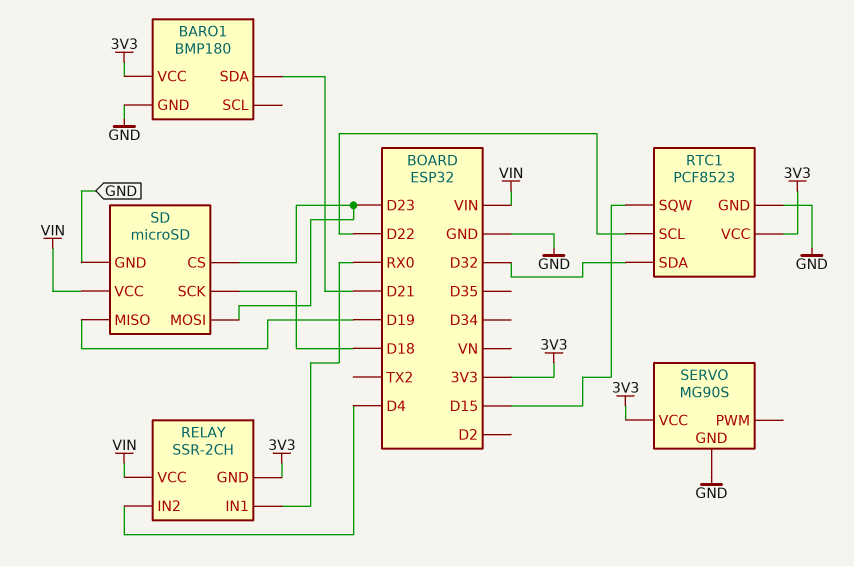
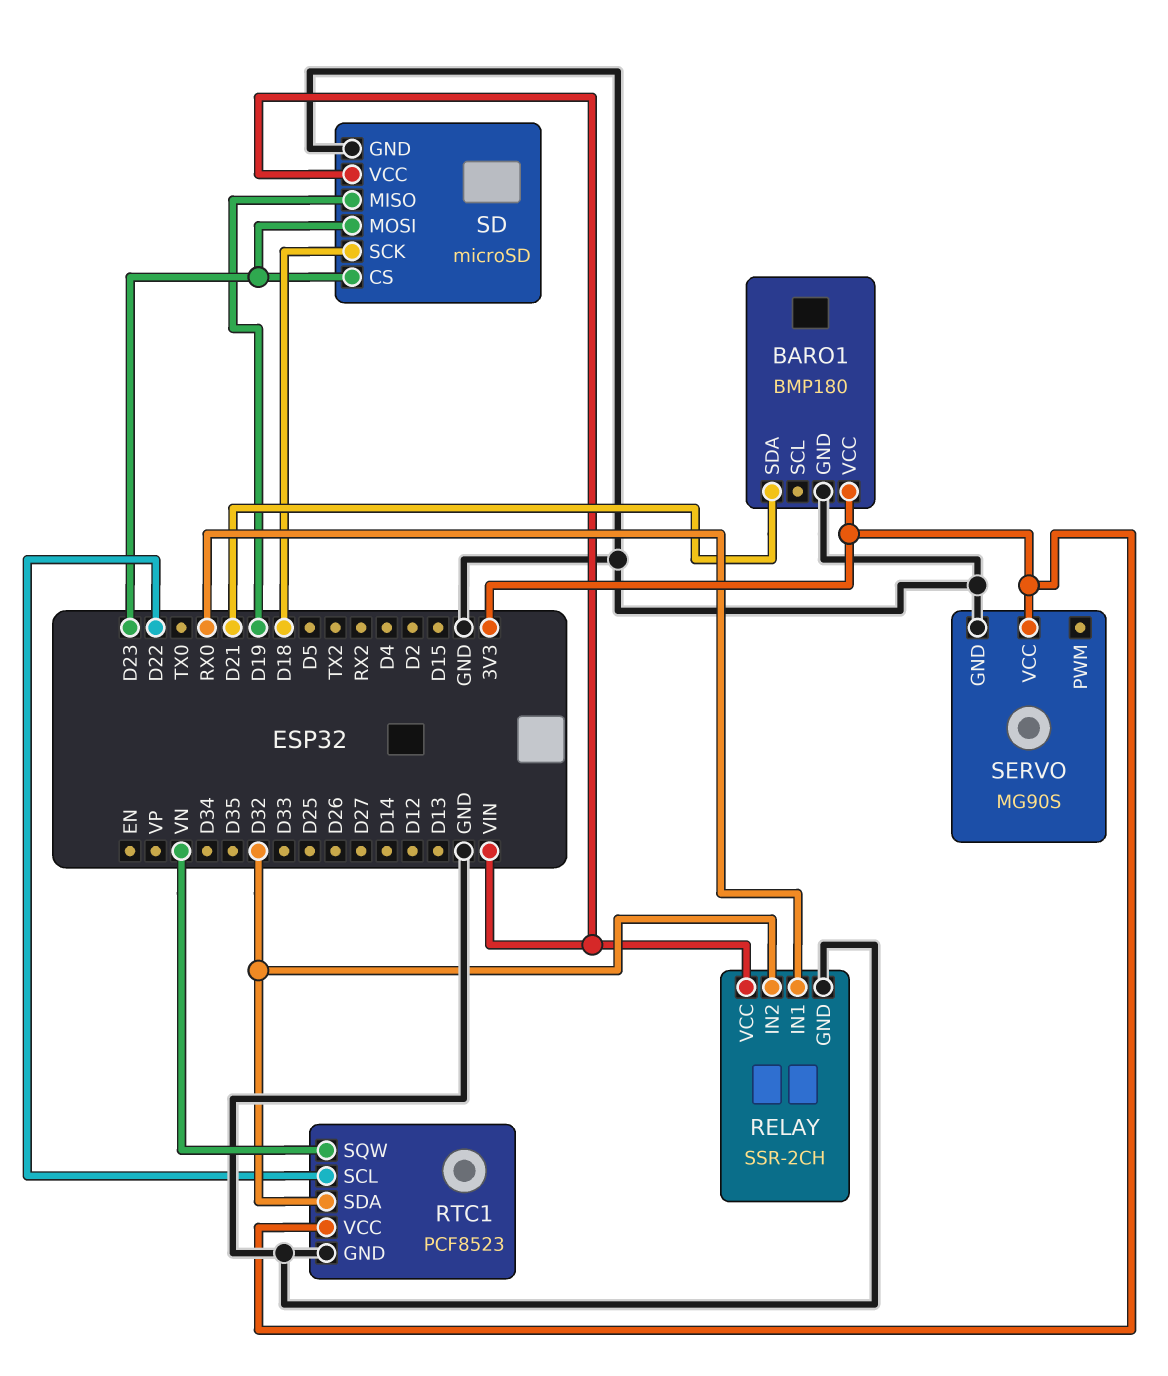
RELAY pin GND: 3V3 -> GND
RELAY pin IN2: D4 -> D32
RTC1 pin SQW: D15 -> VN

